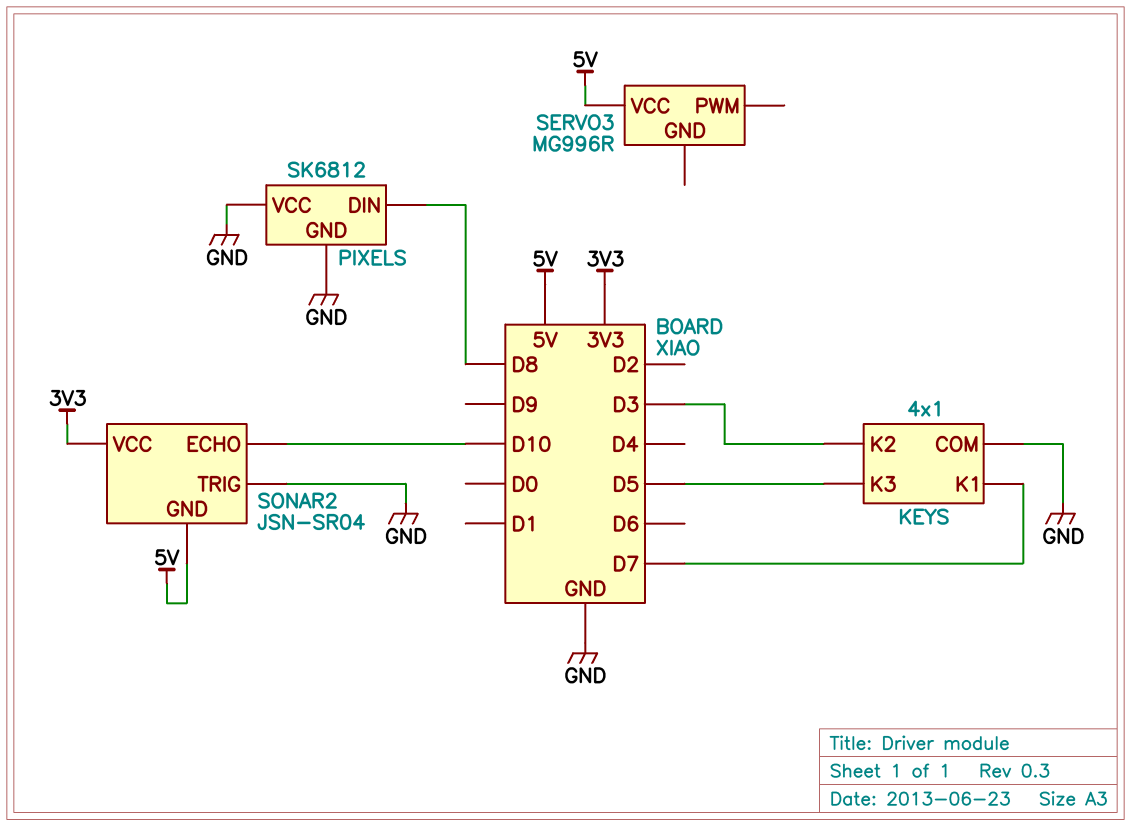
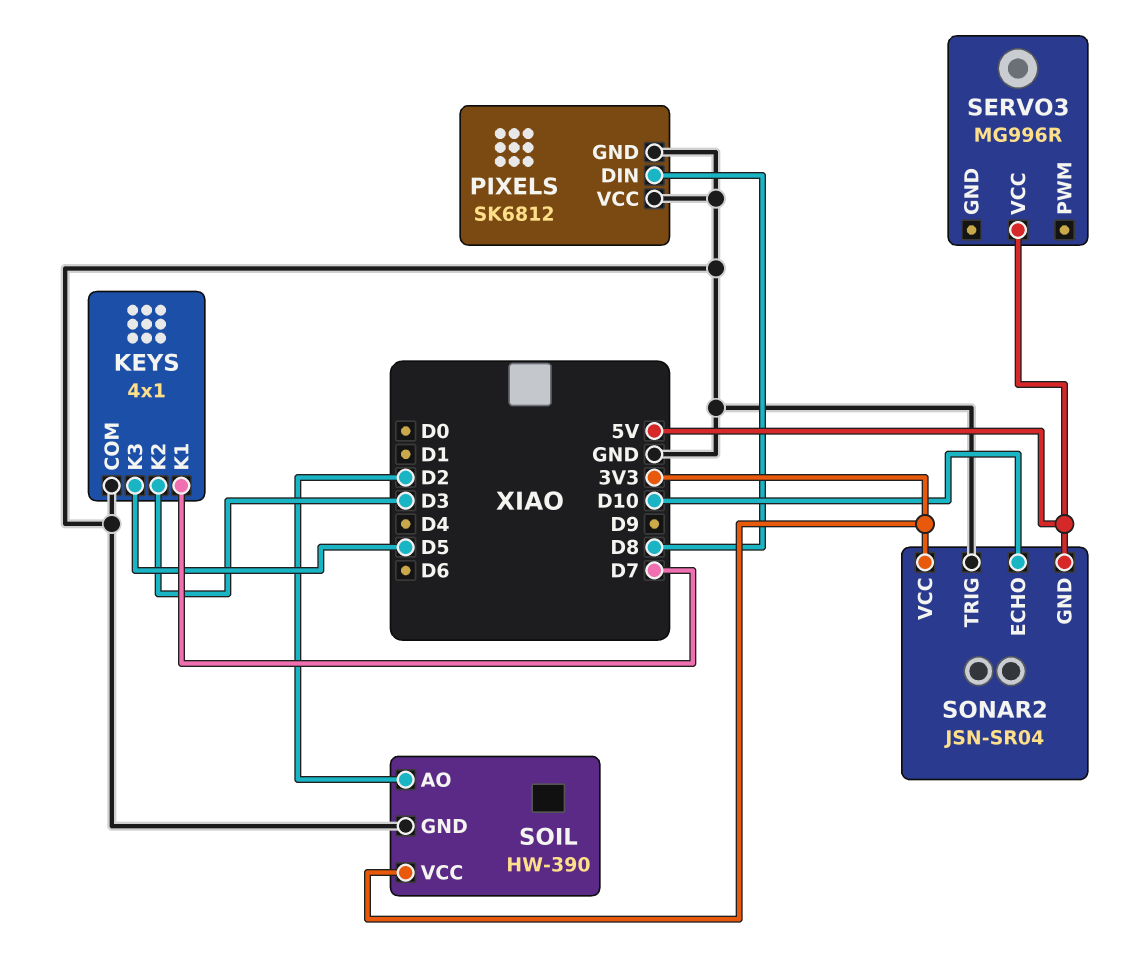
SOIL: none -> HW-390
SOIL pin AO: none -> D2
SOIL pin GND: none -> GND
SOIL pin VCC: none -> 3V3

